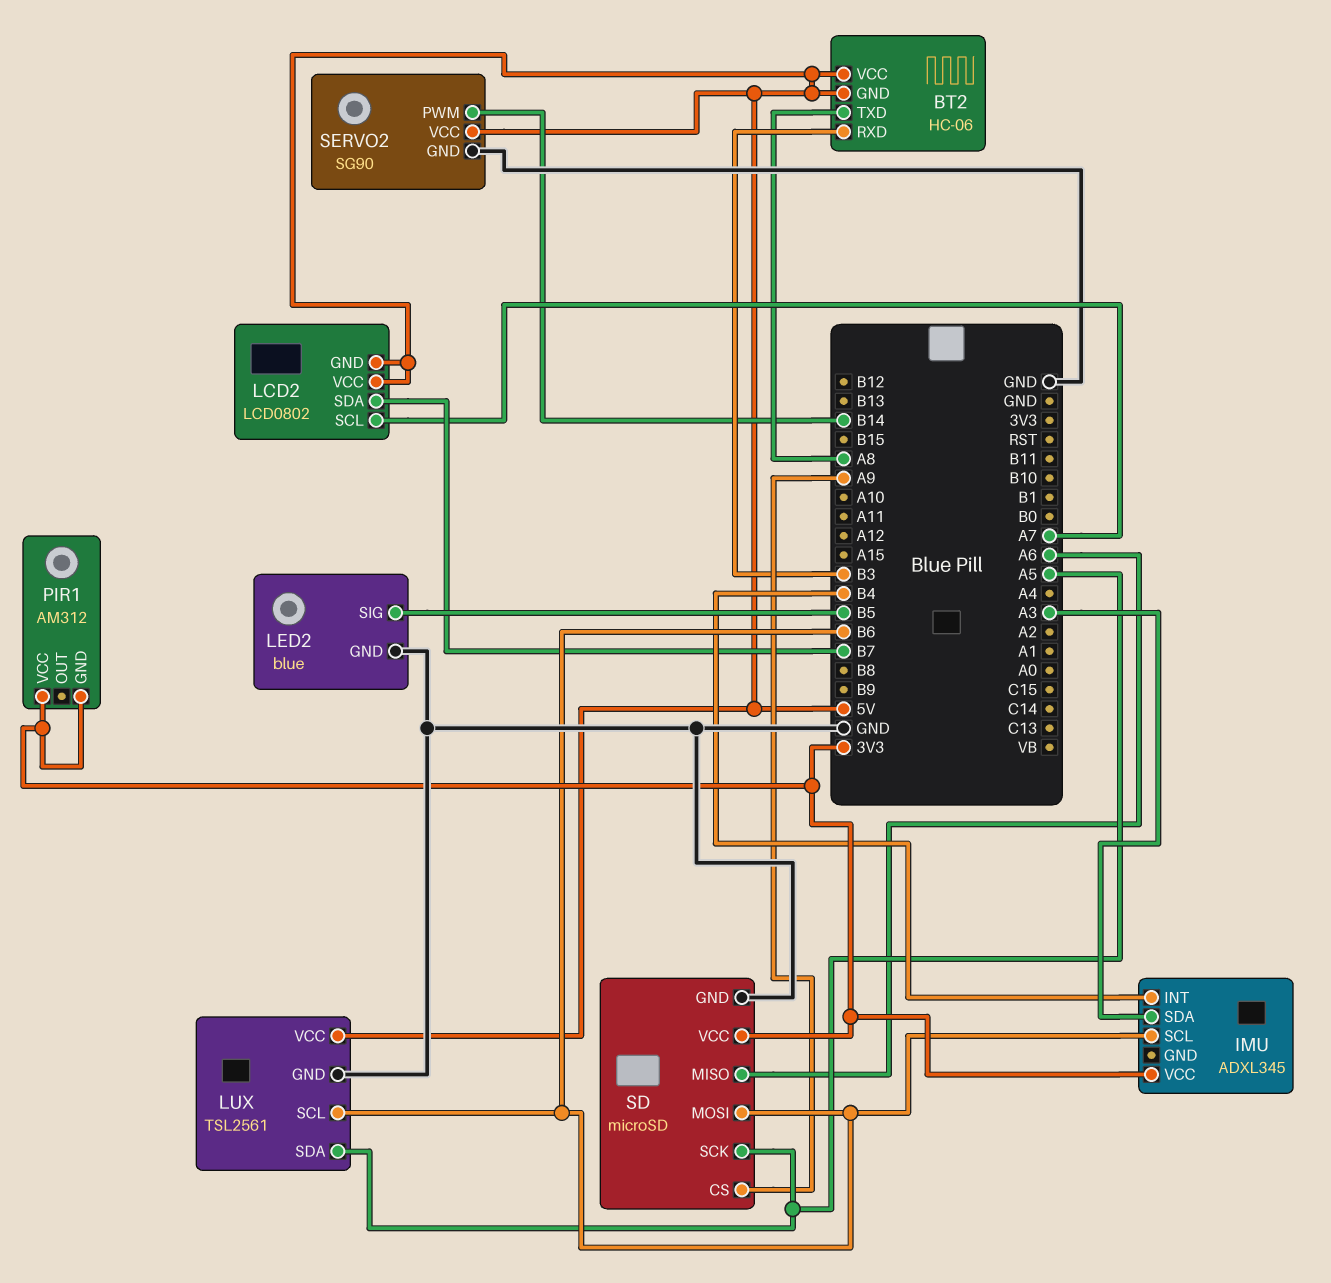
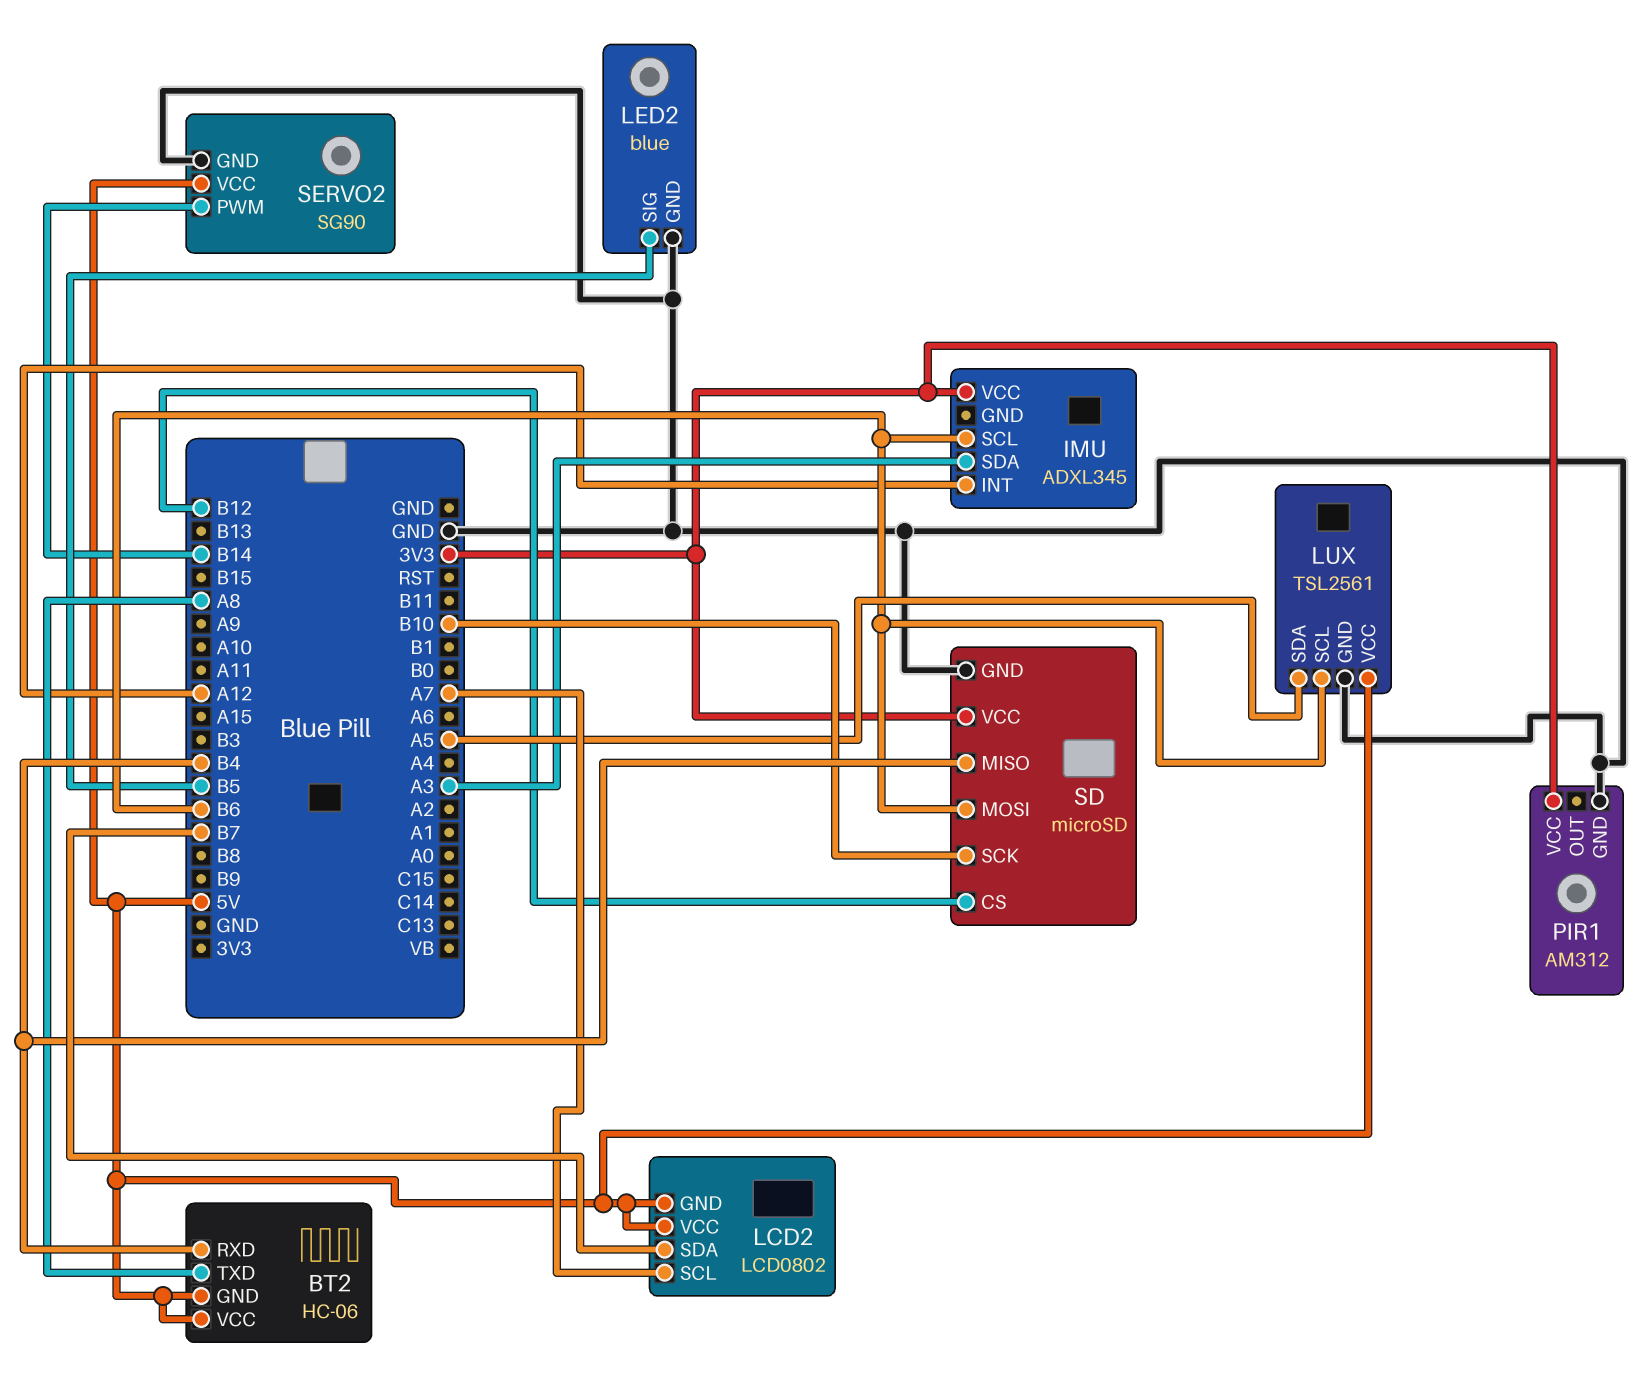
BT2 pin RXD: B3 -> B4
IMU pin INT: B4 -> A12
PIR1 pin GND: 3V3 -> GND
SD pin CS: A9 -> B12
SD pin MISO: A6 -> B4
SD pin SCK: A5 -> B10

